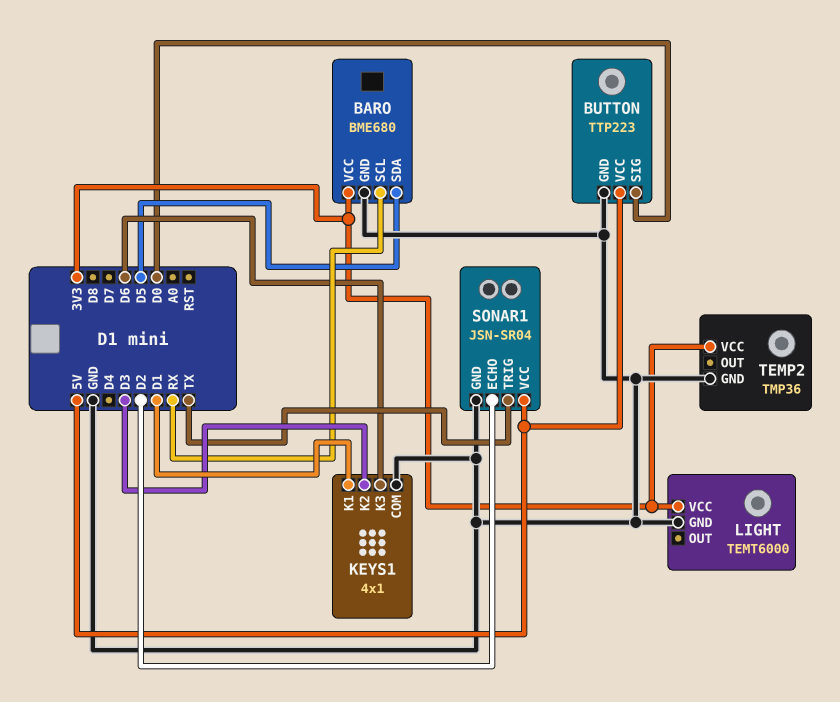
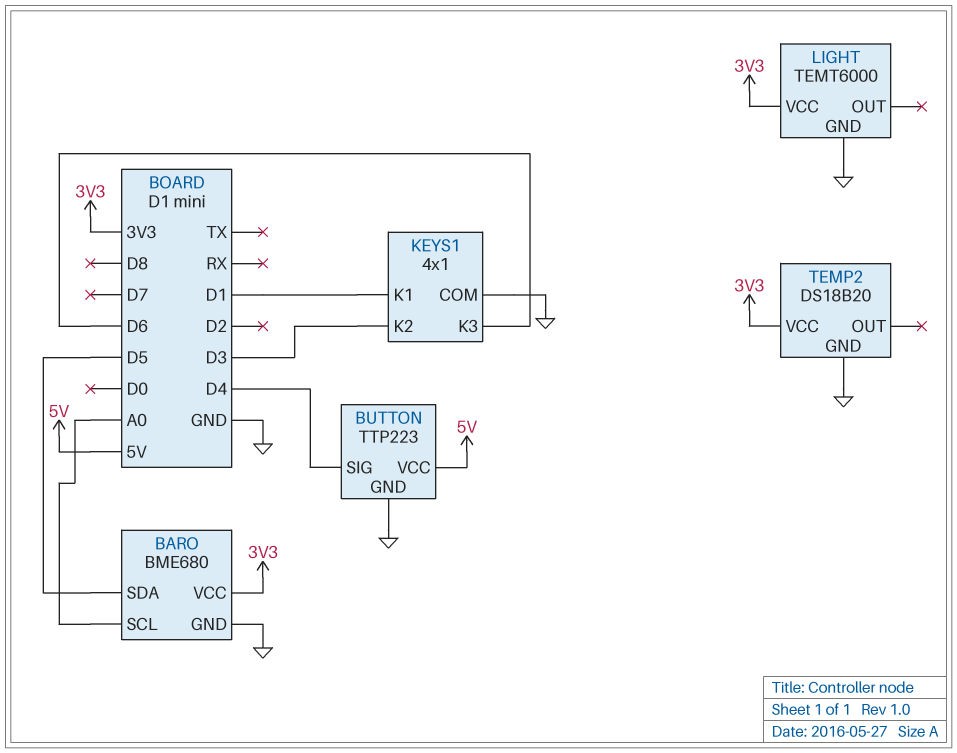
BARO pin SCL: RX -> A0
BUTTON pin SIG: D0 -> D4
SONAR1: JSN-SR04 -> none
SONAR1 pin ECHO: D2 -> none
SONAR1 pin GND: GND -> none
SONAR1 pin TRIG: TX -> none
SONAR1 pin VCC: 5V -> none
TEMP2: TMP36 -> DS18B20

